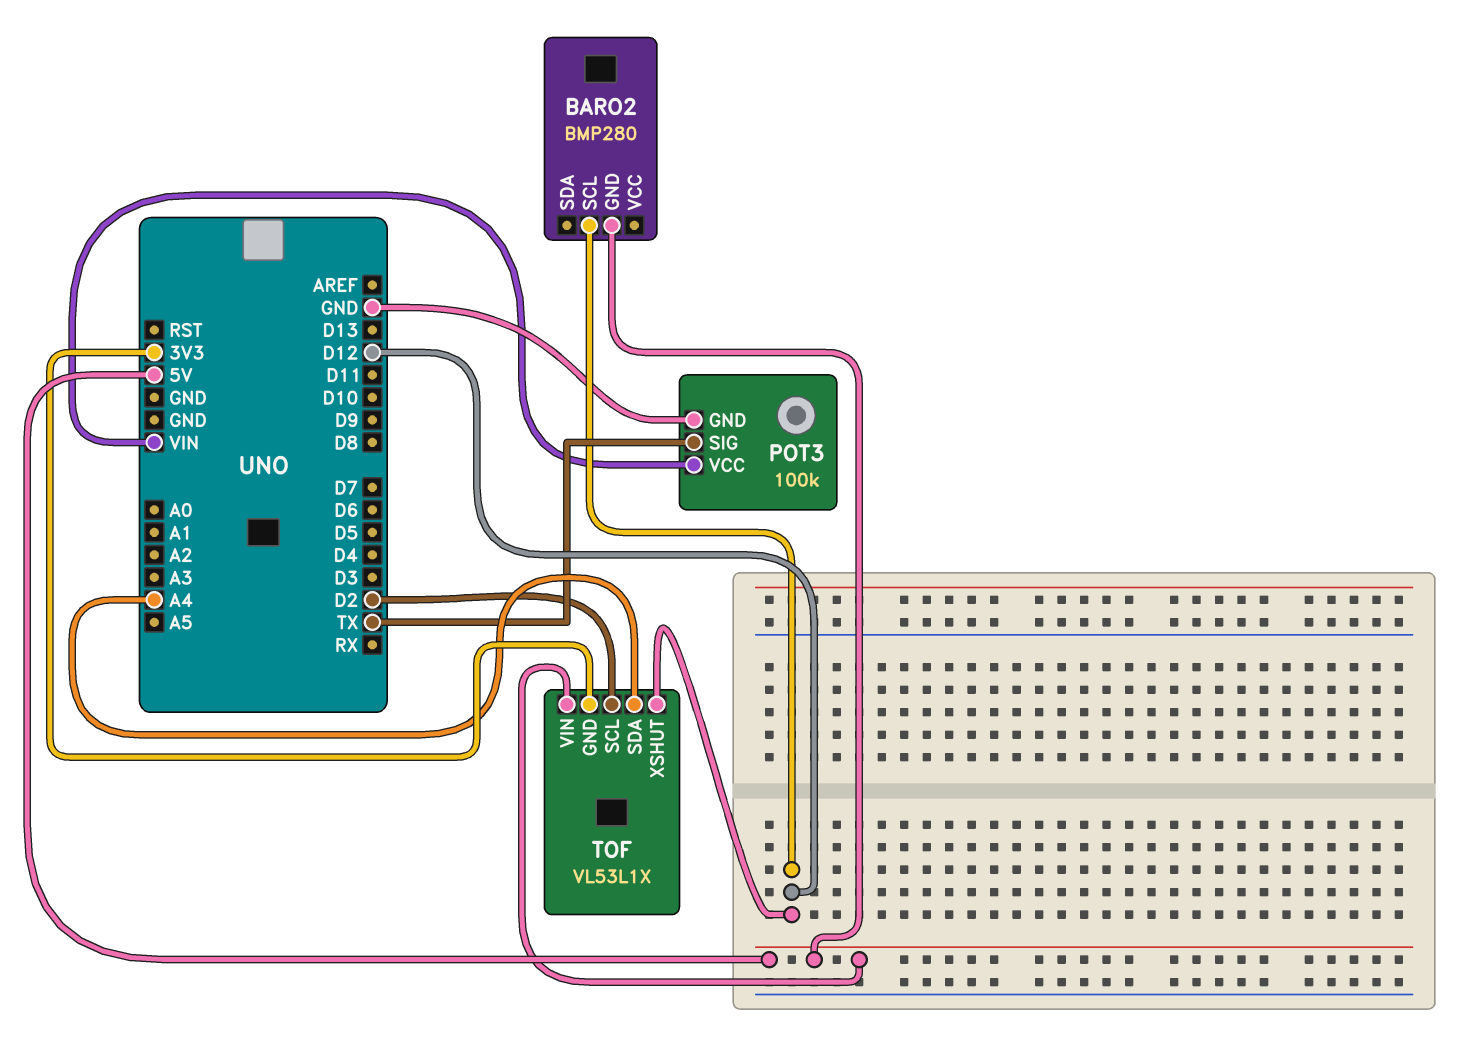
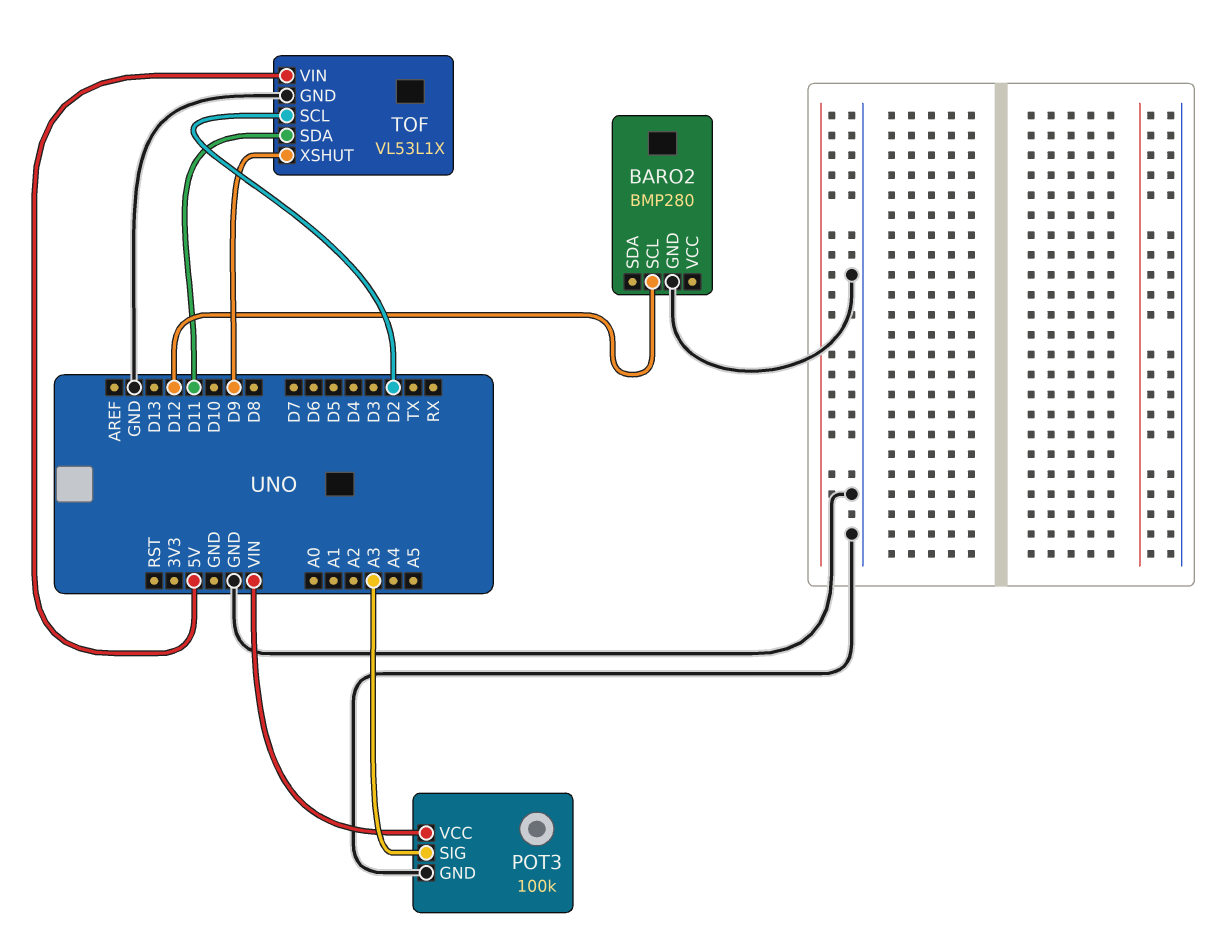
BARO2 pin GND: 5V -> GND
POT3 pin SIG: TX -> A3
TOF pin GND: 3V3 -> GND
TOF pin SDA: A4 -> D11
TOF pin XSHUT: D12 -> D9

